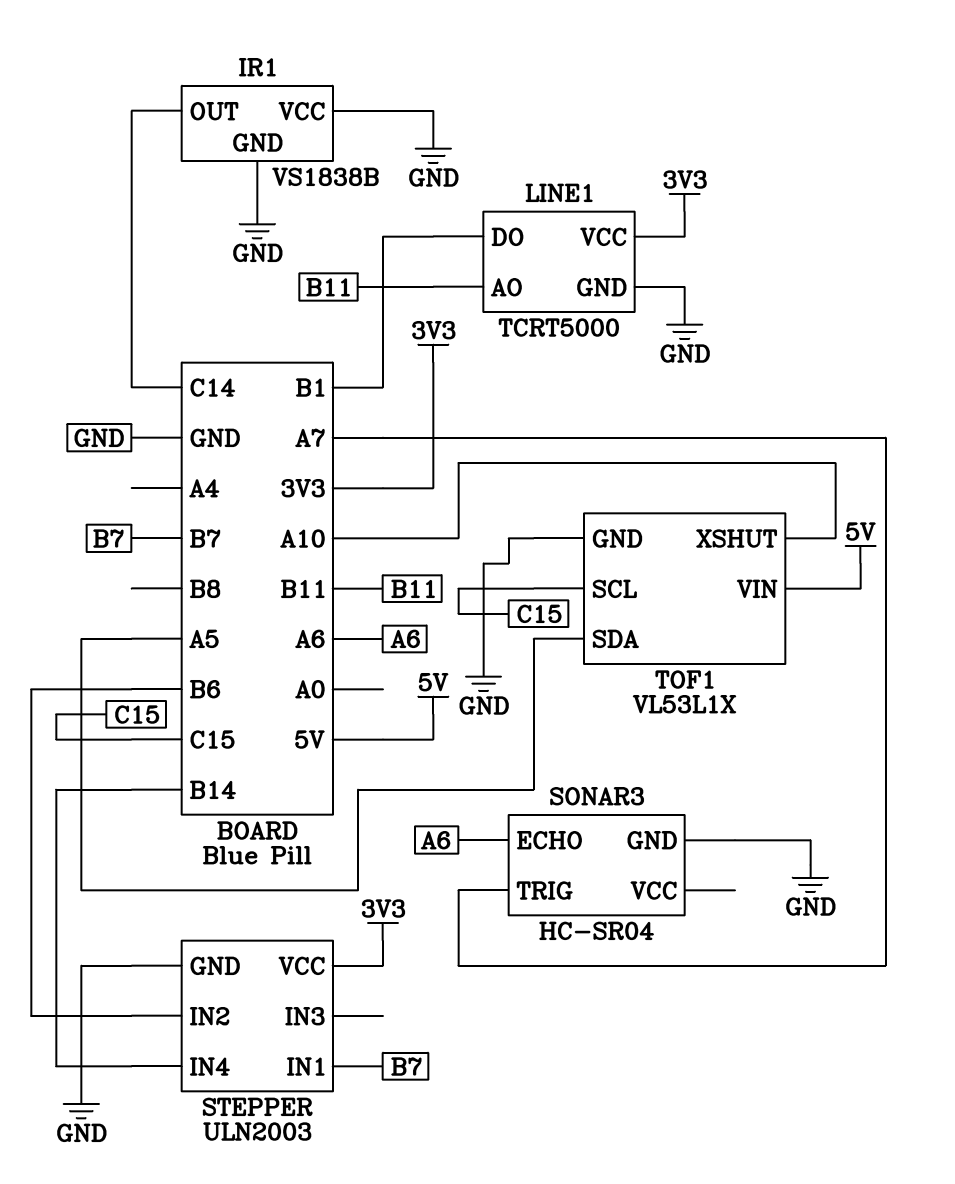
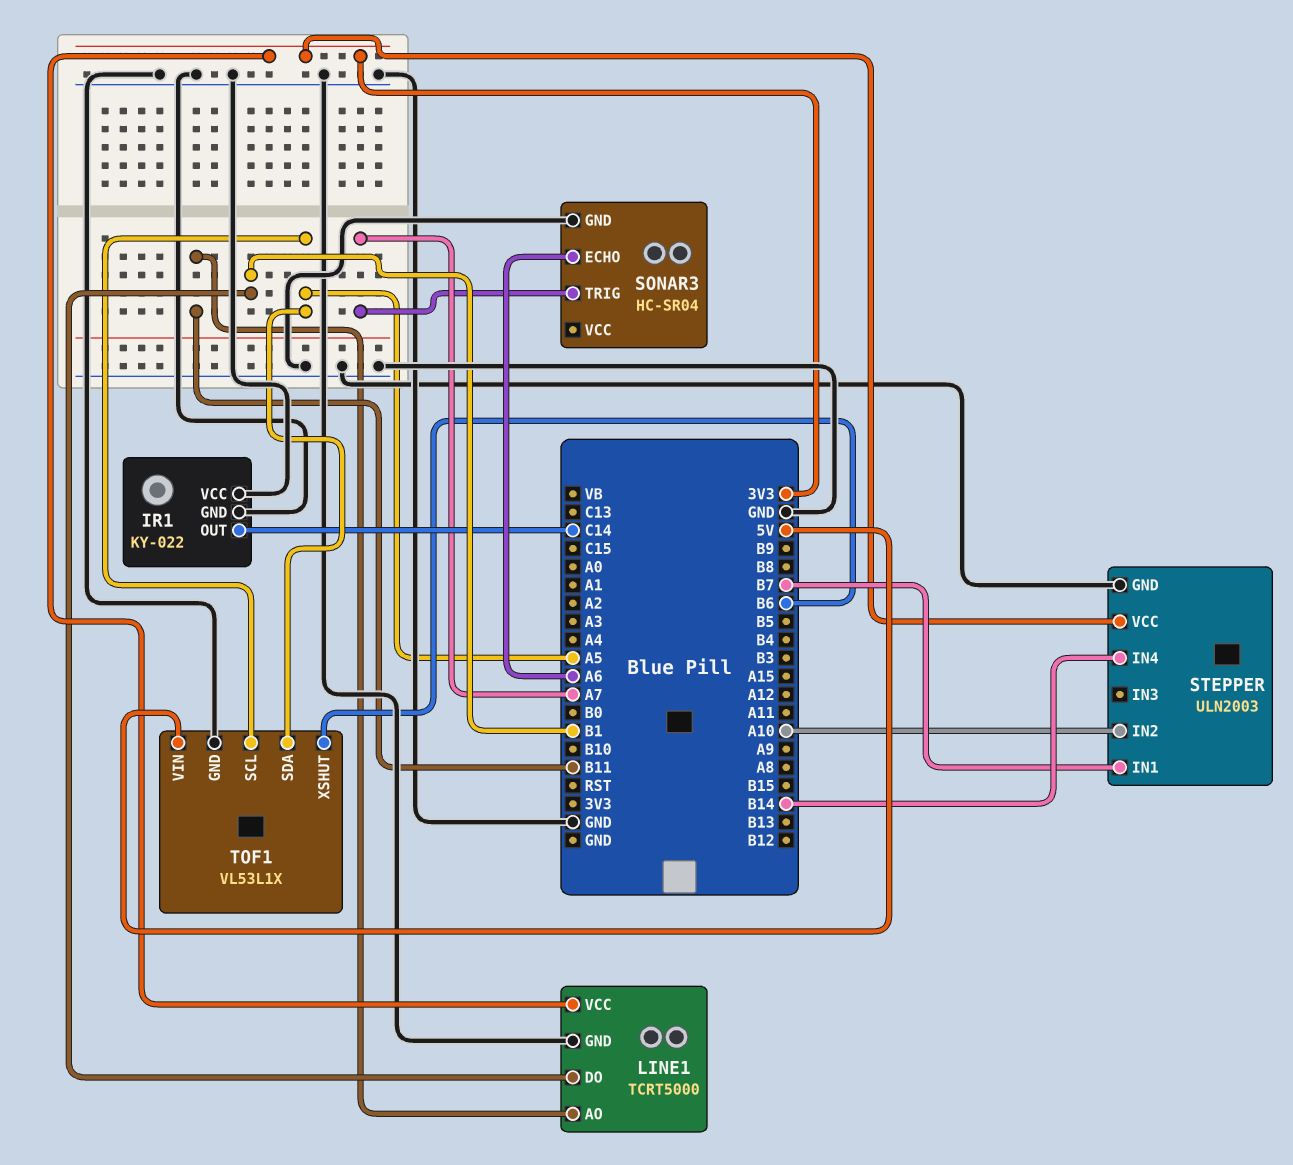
IR1: VS1838B -> KY-022
STEPPER pin IN2: B6 -> A10
TOF1 pin SCL: C15 -> A5
TOF1 pin XSHUT: A10 -> B6

